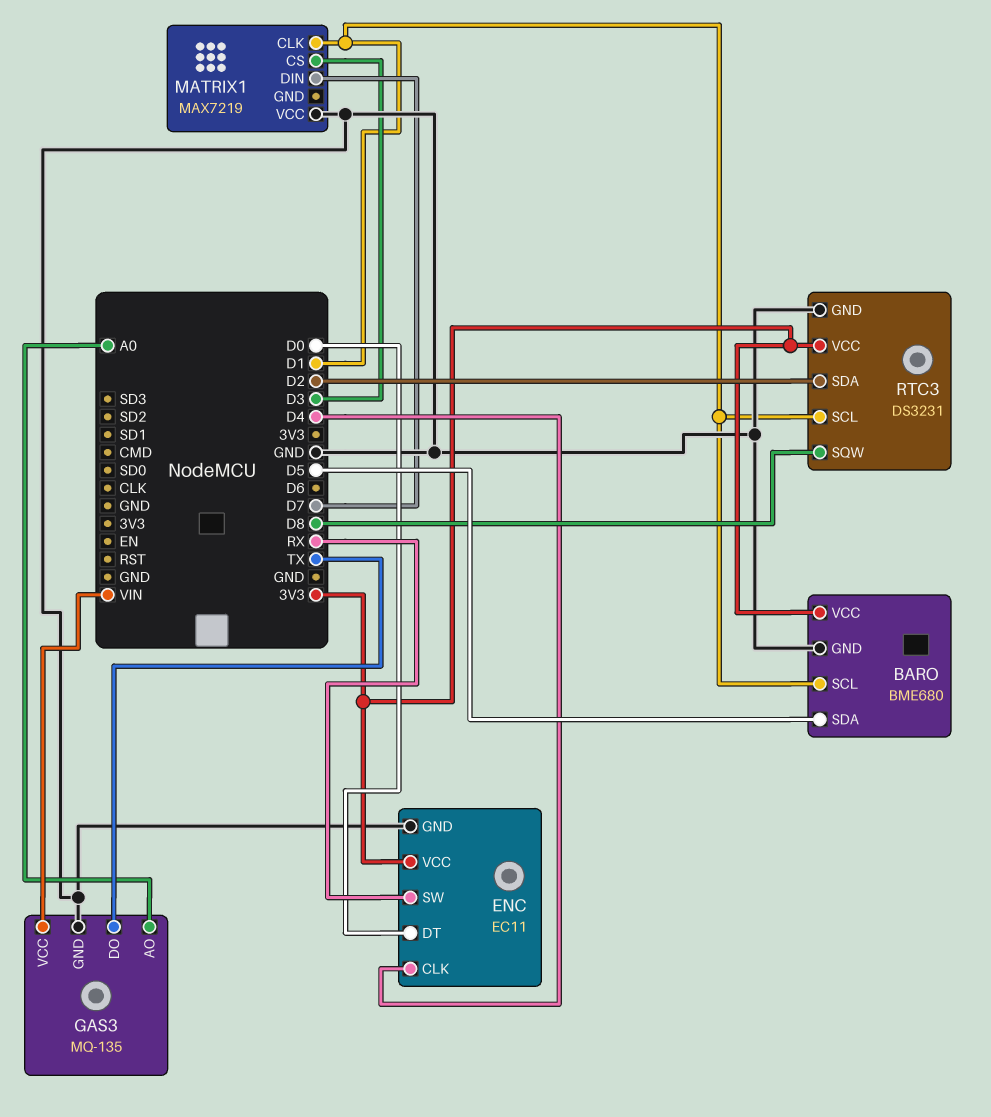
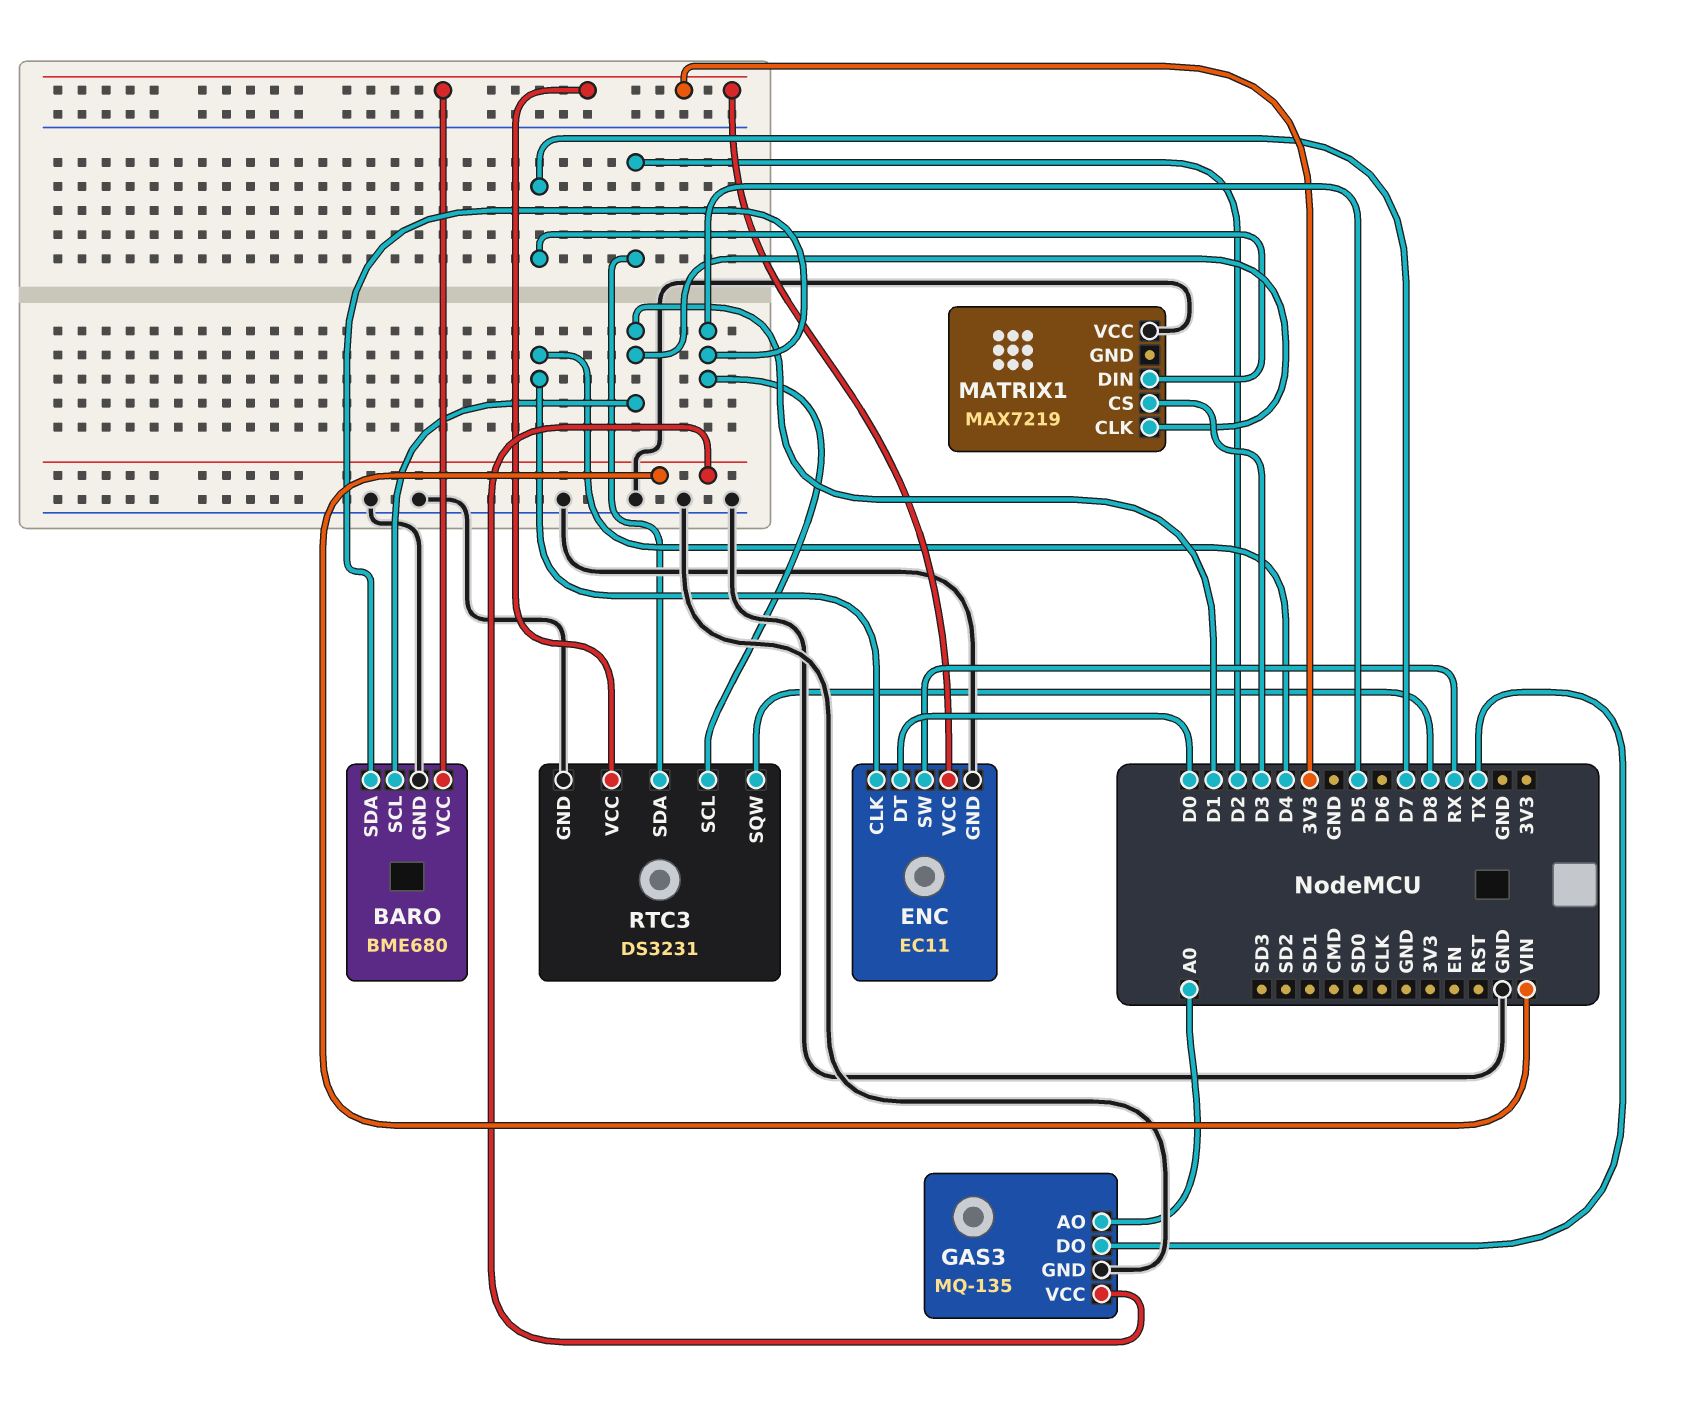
RTC3 pin SCL: D1 -> D5

